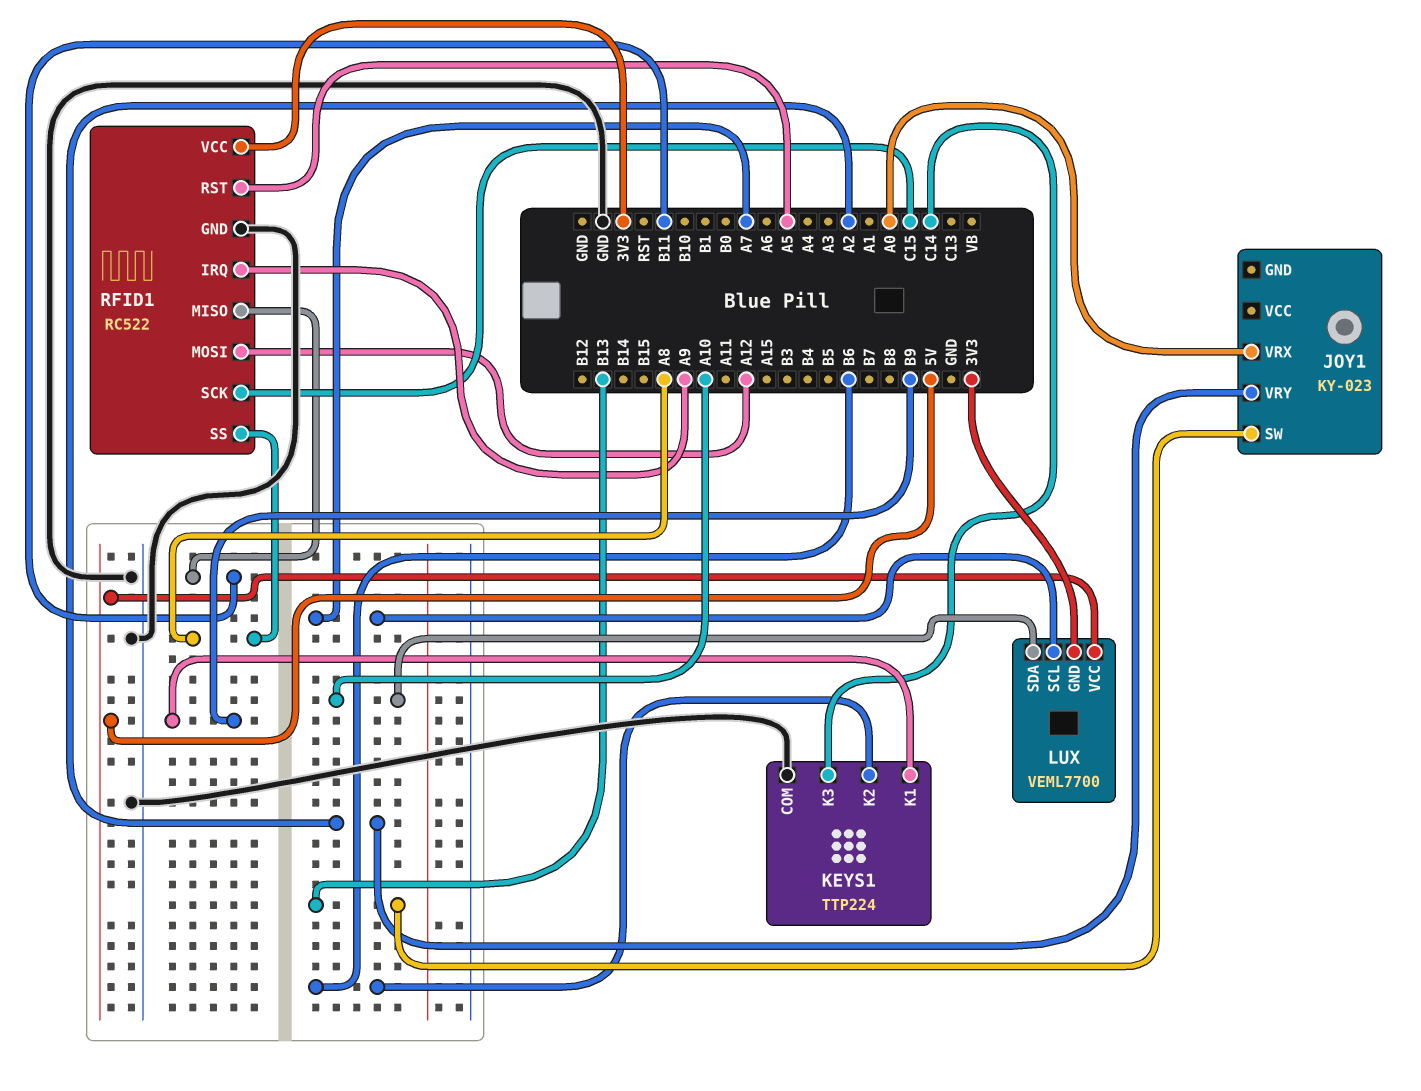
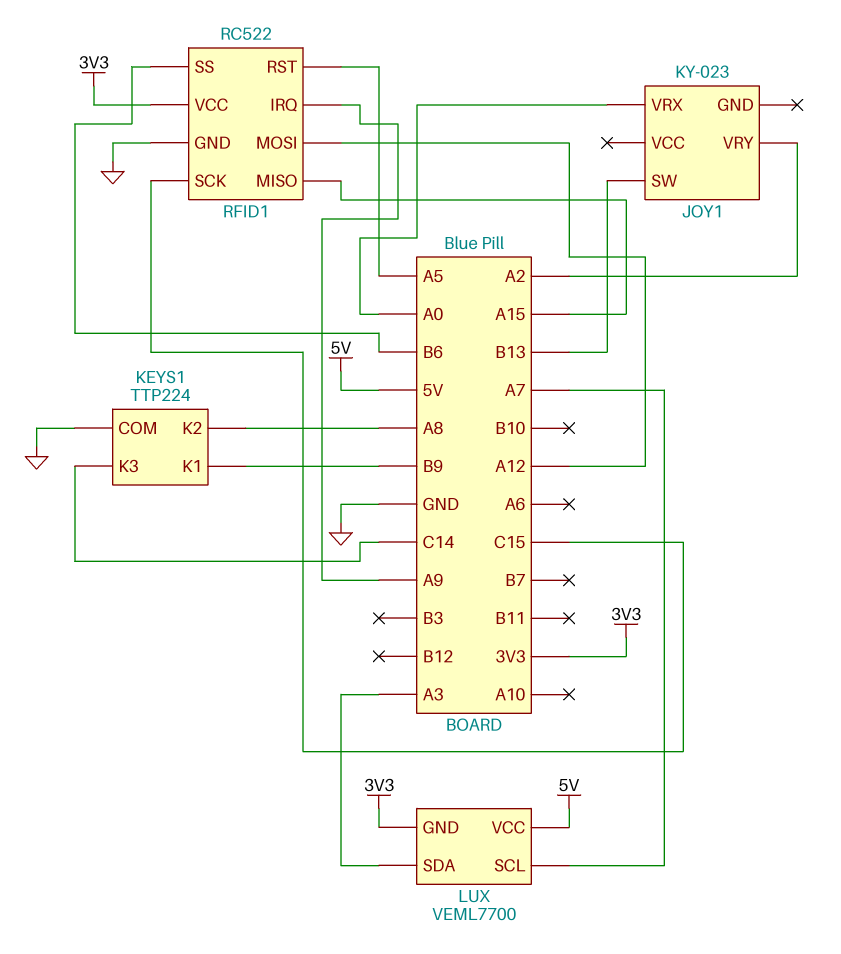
KEYS1 pin K2: B6 -> A8
LUX pin SDA: A10 -> A3
RFID1 pin MISO: B11 -> A15
RFID1 pin SS: A8 -> B6

